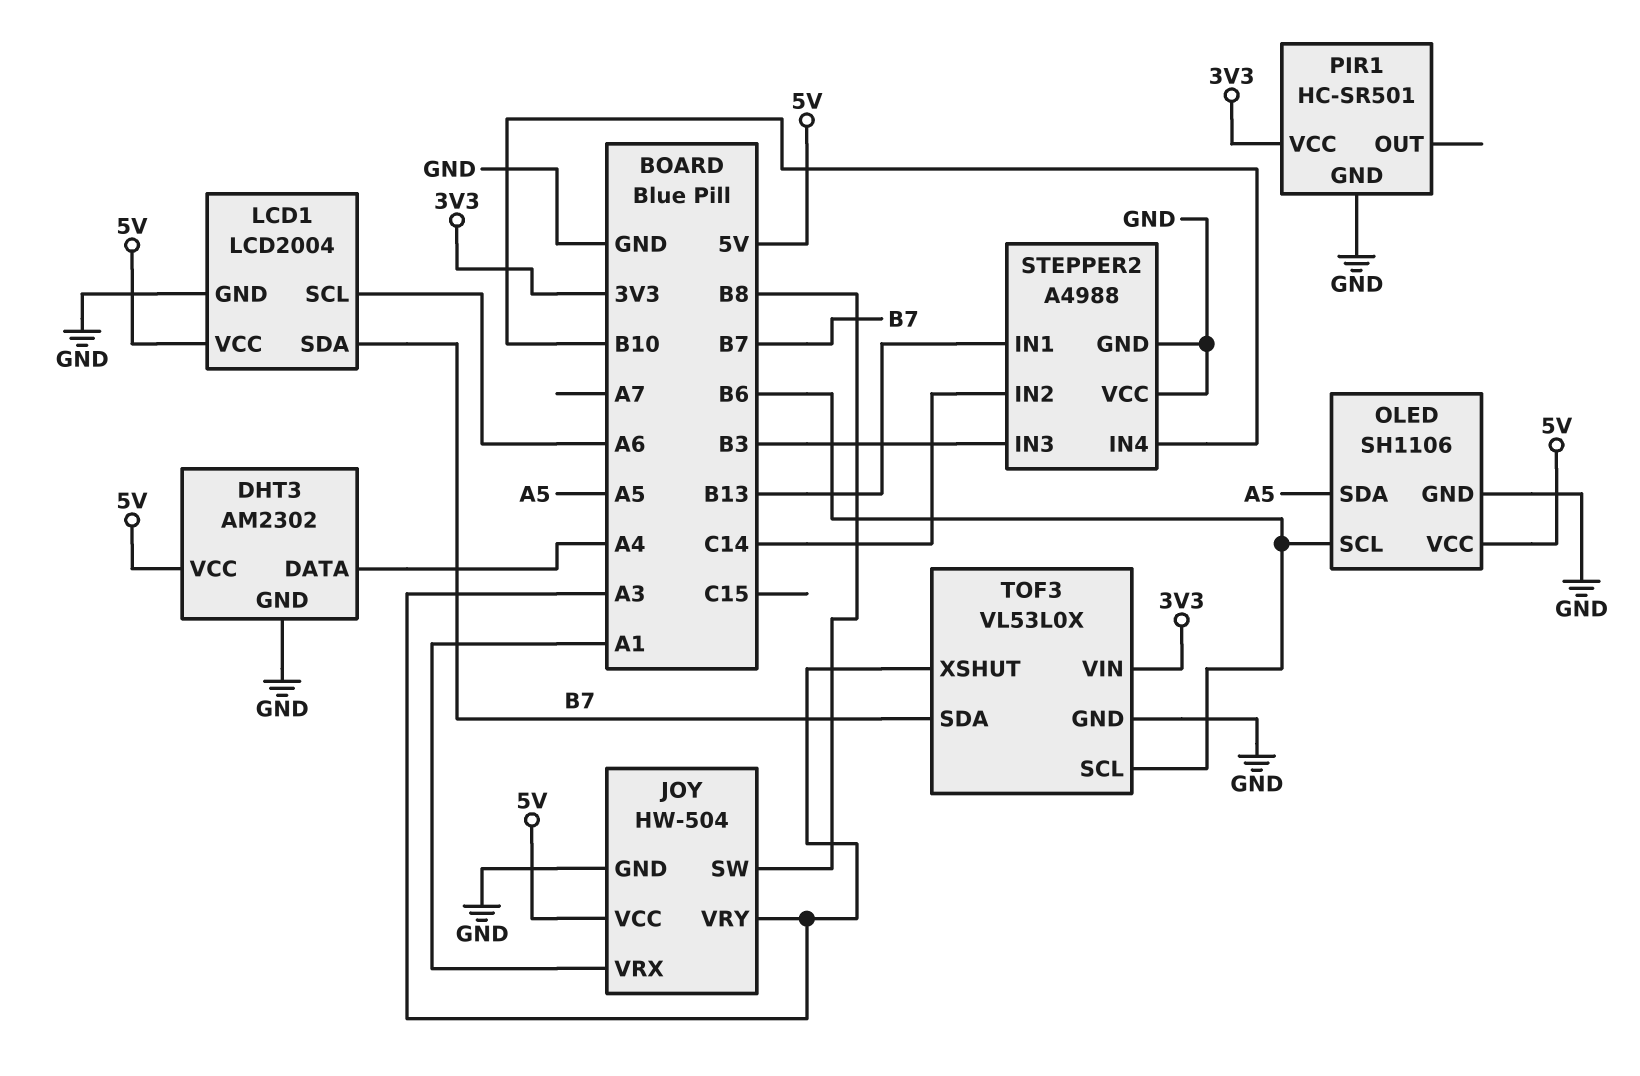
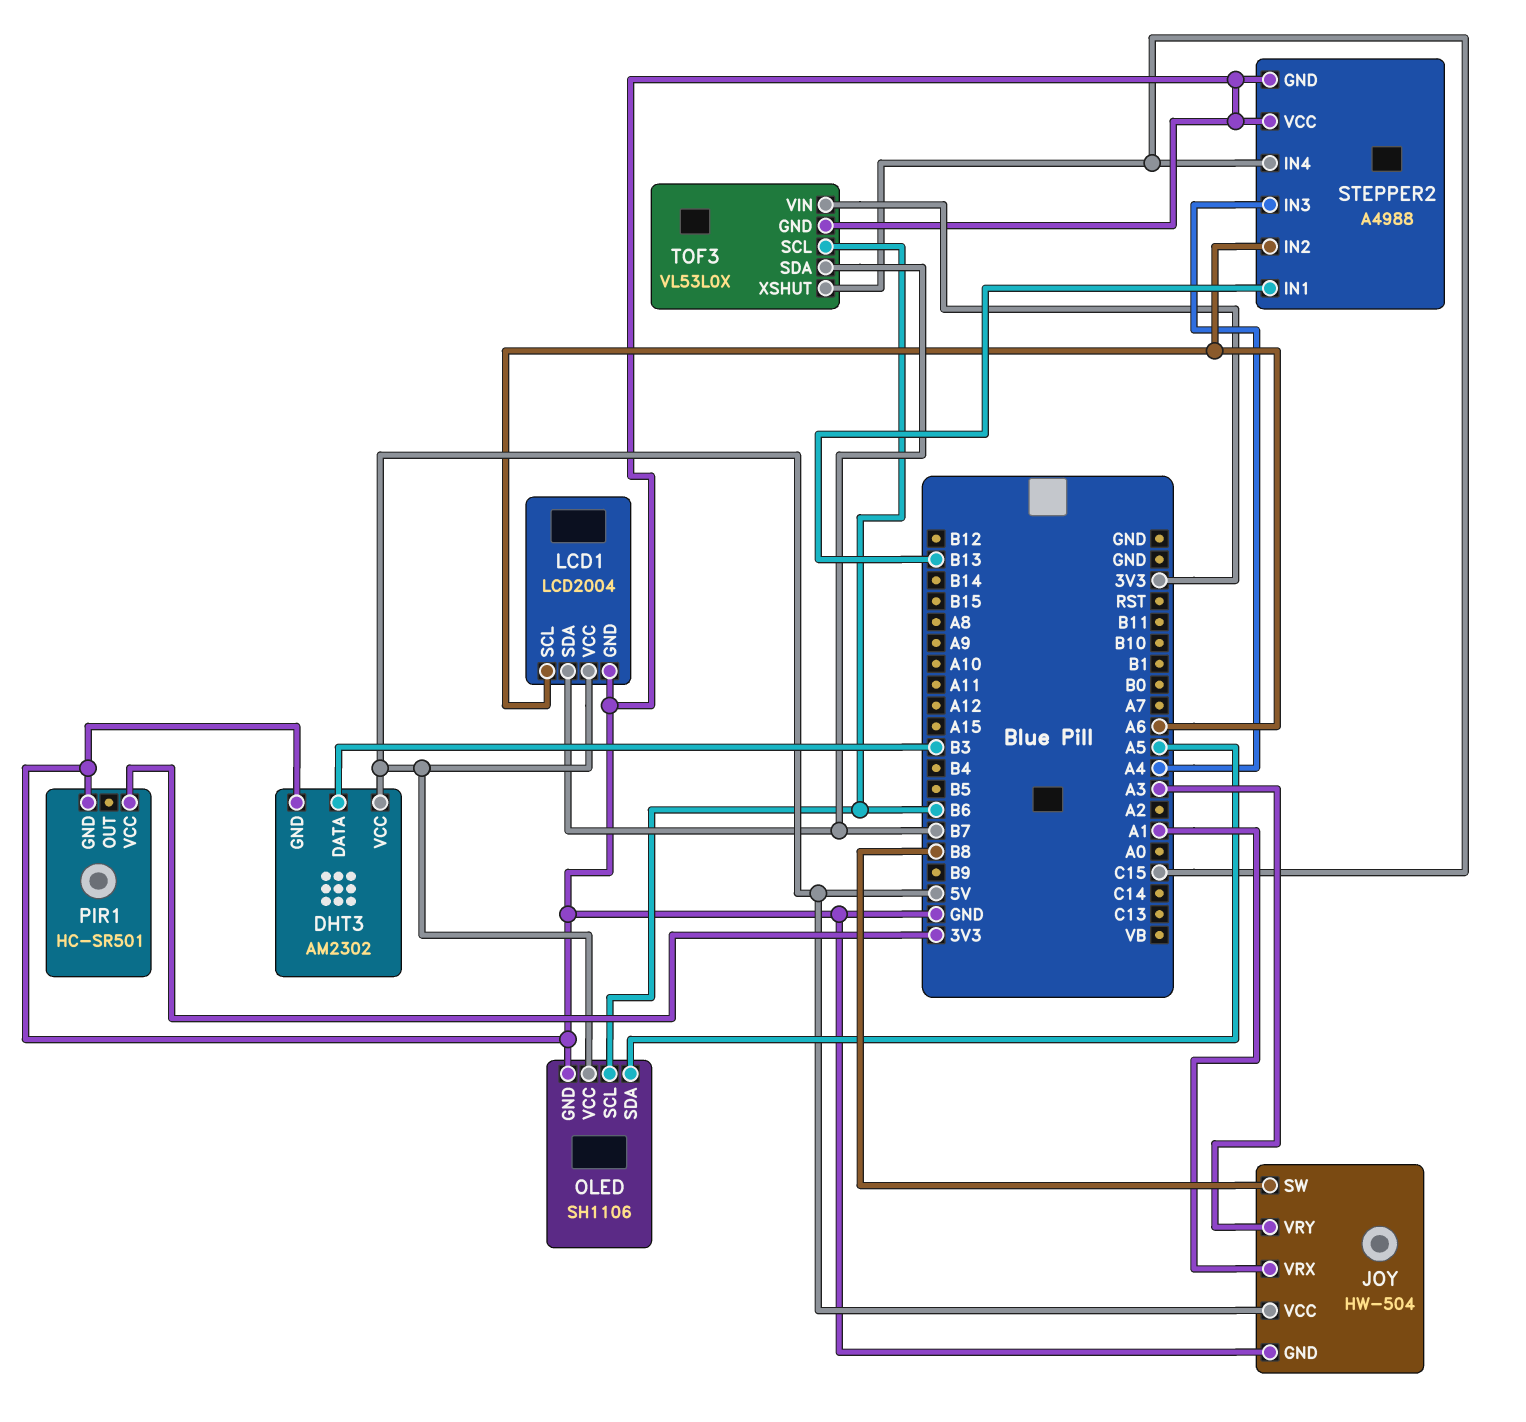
DHT3 pin DATA: A4 -> B3
STEPPER2 pin IN2: C14 -> A6
STEPPER2 pin IN3: B3 -> A4
STEPPER2 pin IN4: B10 -> C15
TOF3 pin XSHUT: A3 -> C15

